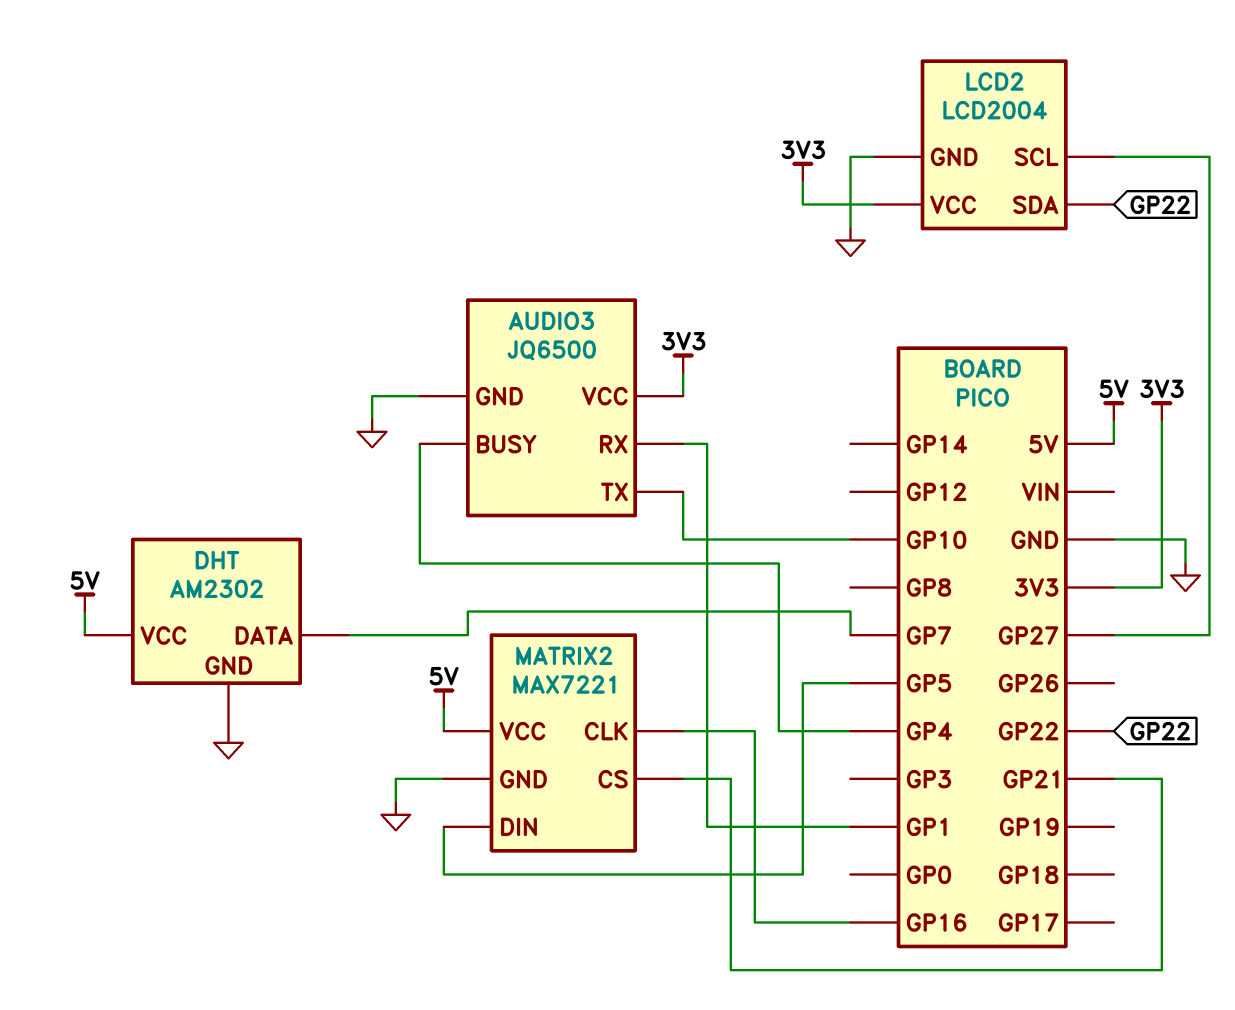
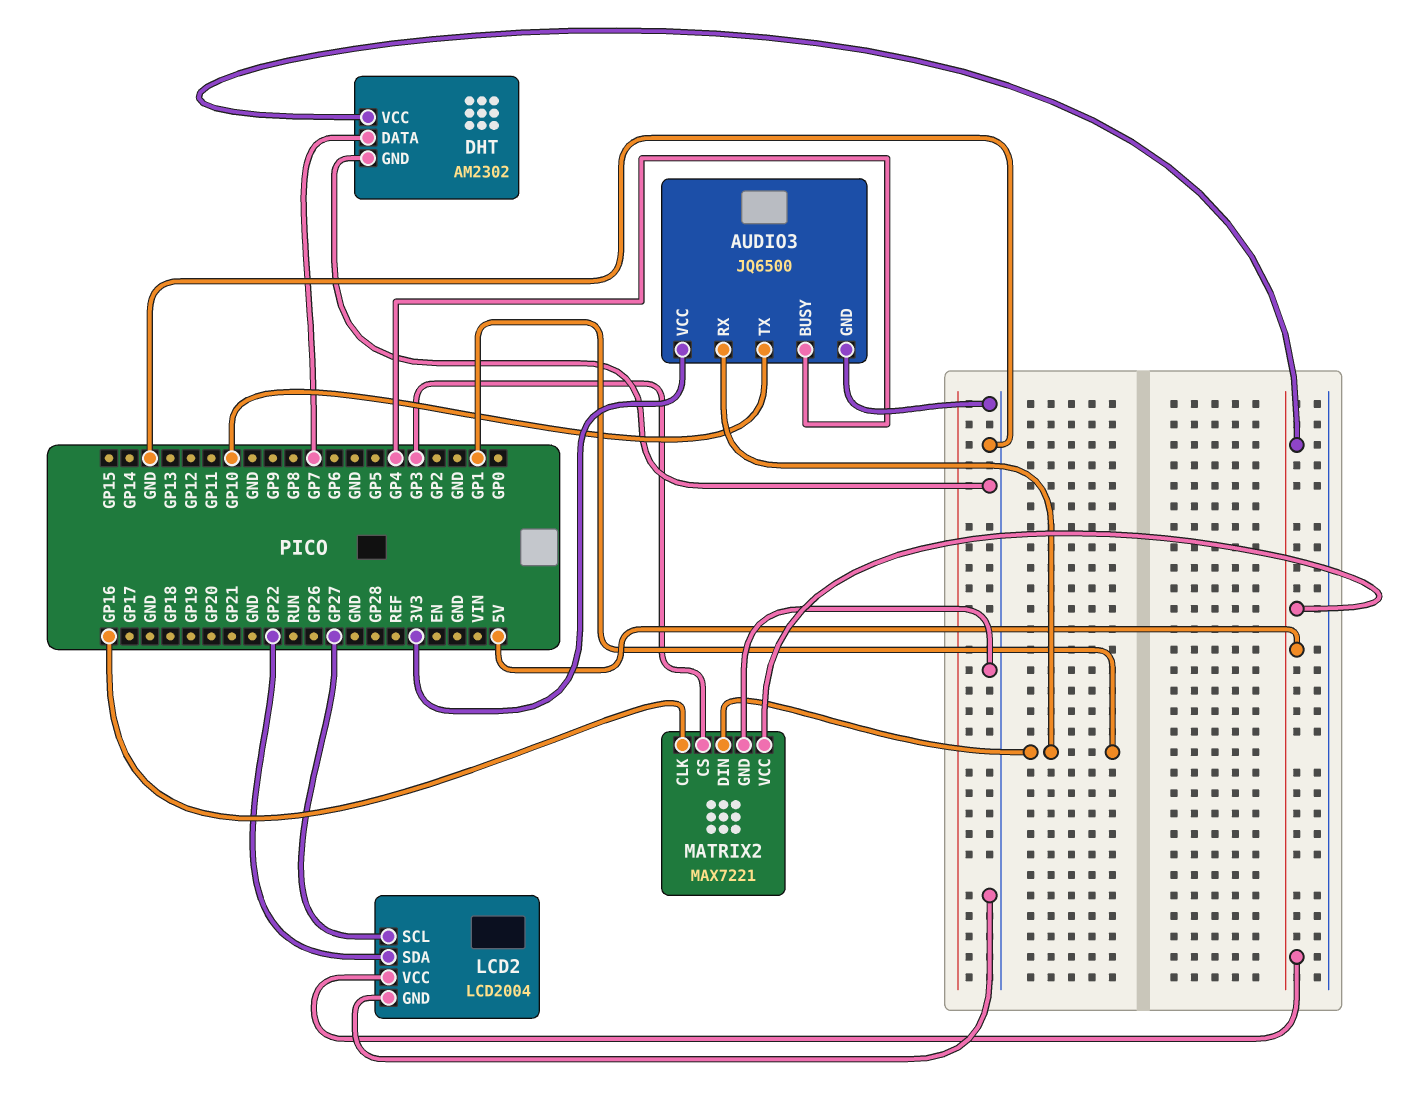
LCD2 pin VCC: 3V3 -> 5V
MATRIX2 pin CS: GP21 -> GP3
MATRIX2 pin DIN: GP5 -> GP1

